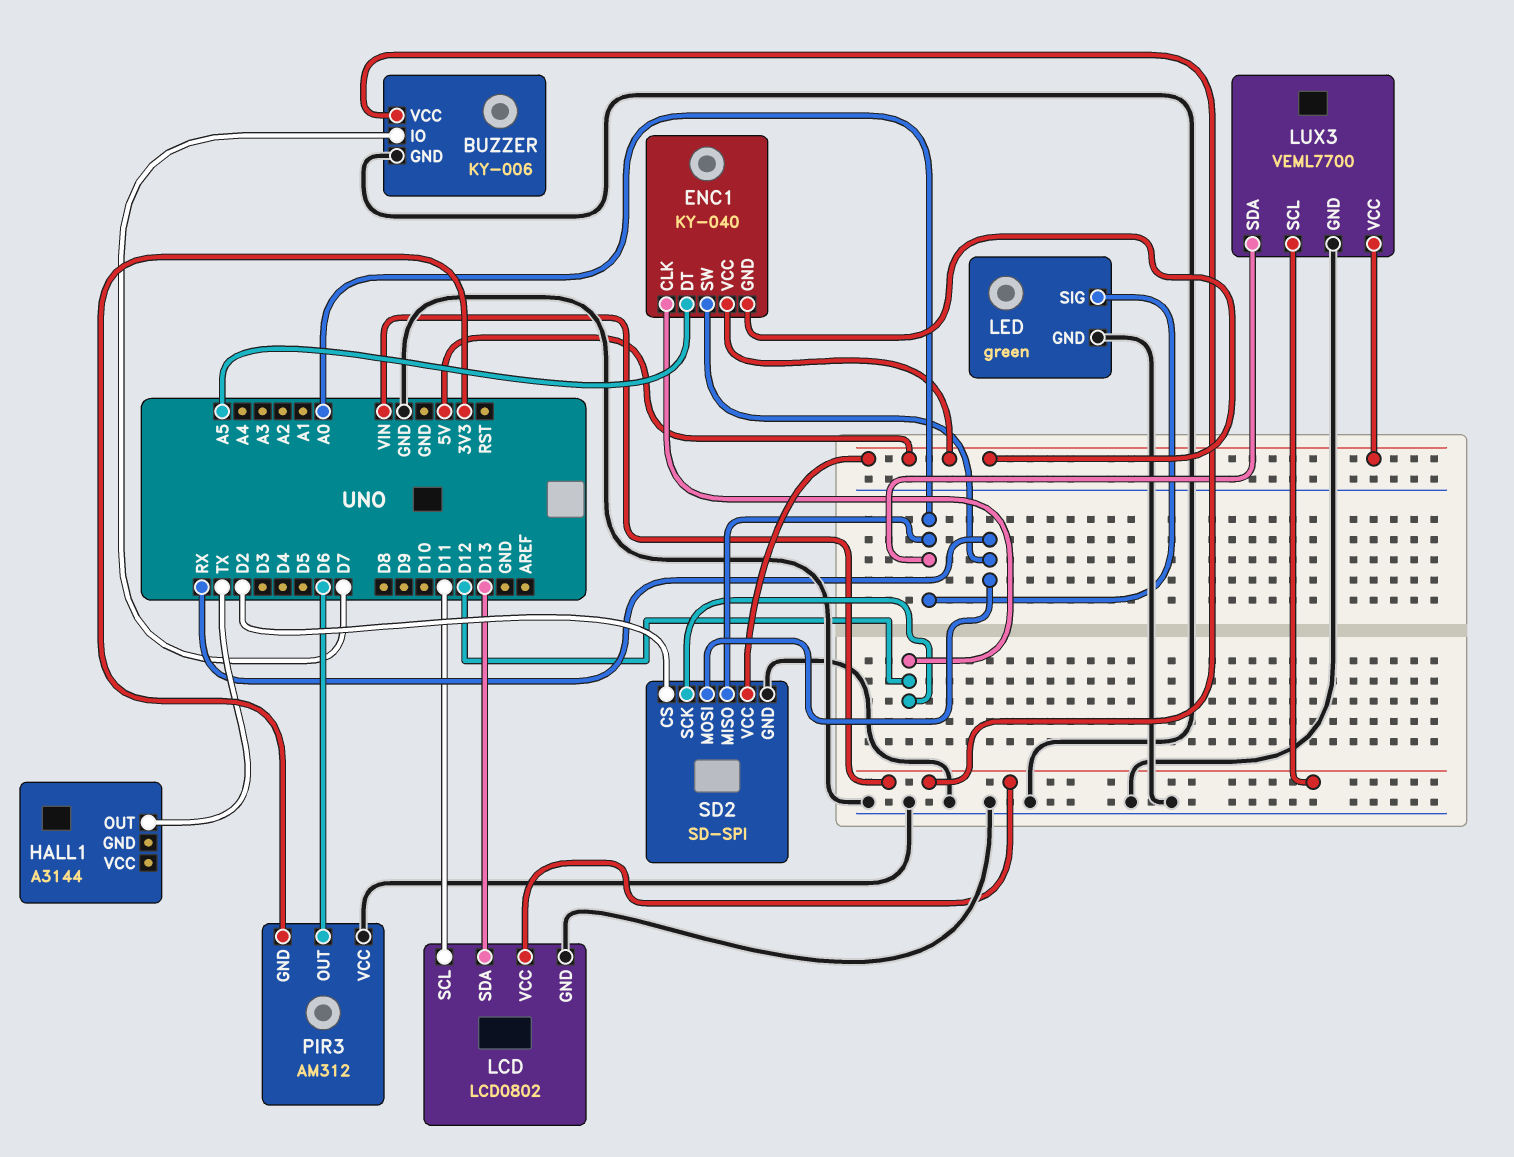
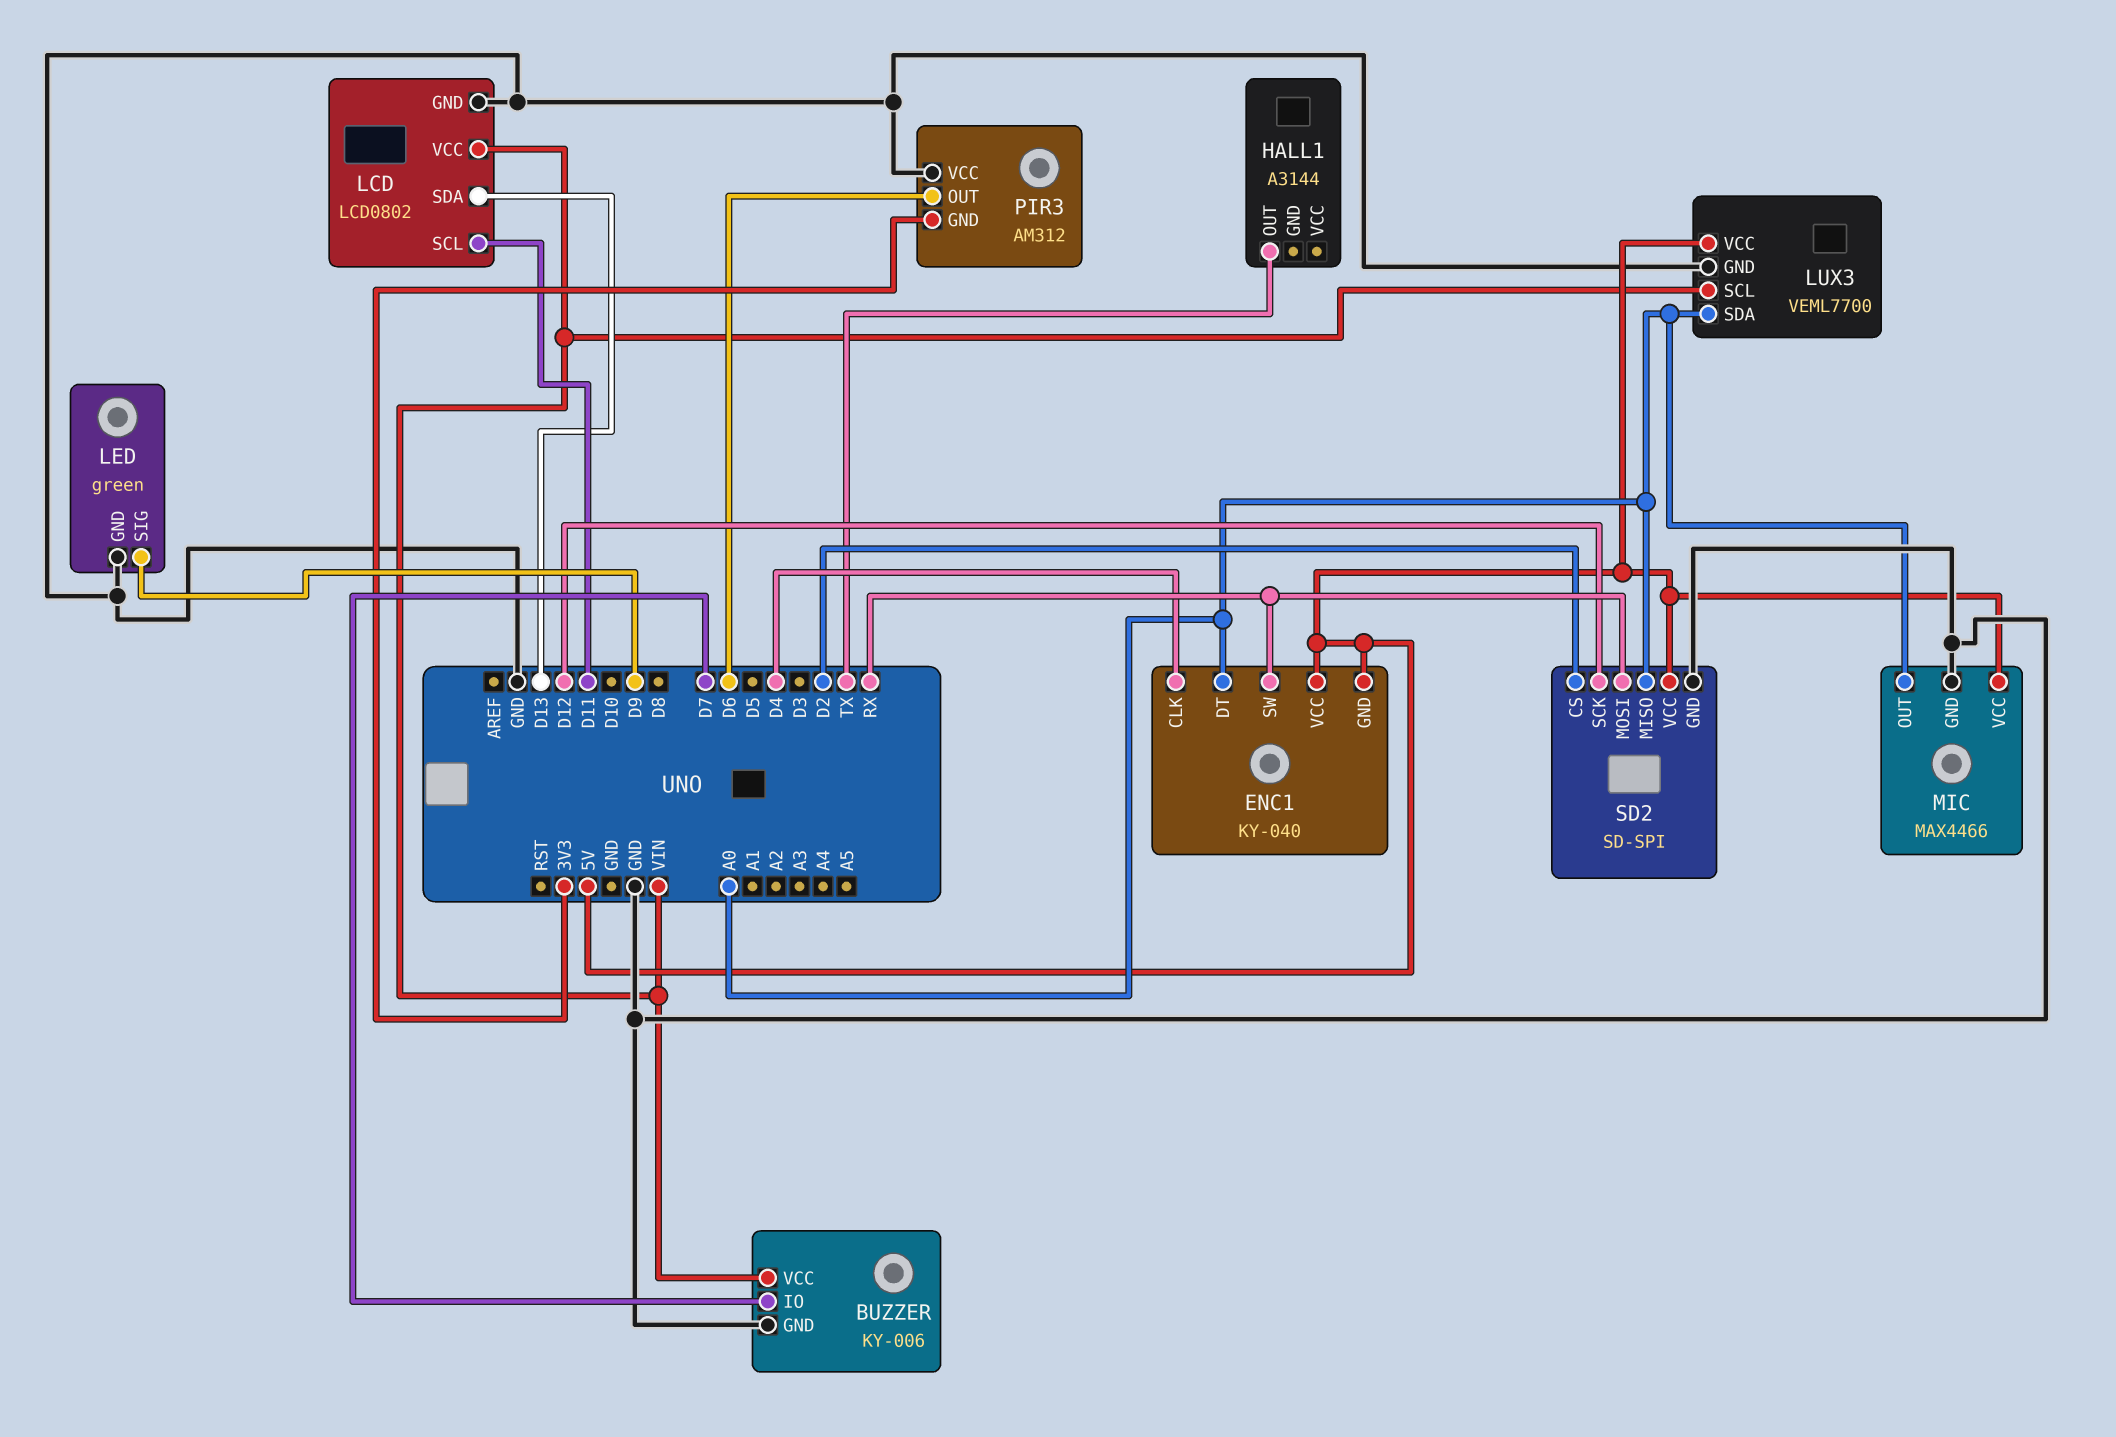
ENC1 pin CLK: D12 -> D4
ENC1 pin DT: A5 -> A0
LED pin SIG: A0 -> D9
MIC: none -> MAX4466
MIC pin GND: none -> GND
MIC pin OUT: none -> A0
MIC pin VCC: none -> 5V

